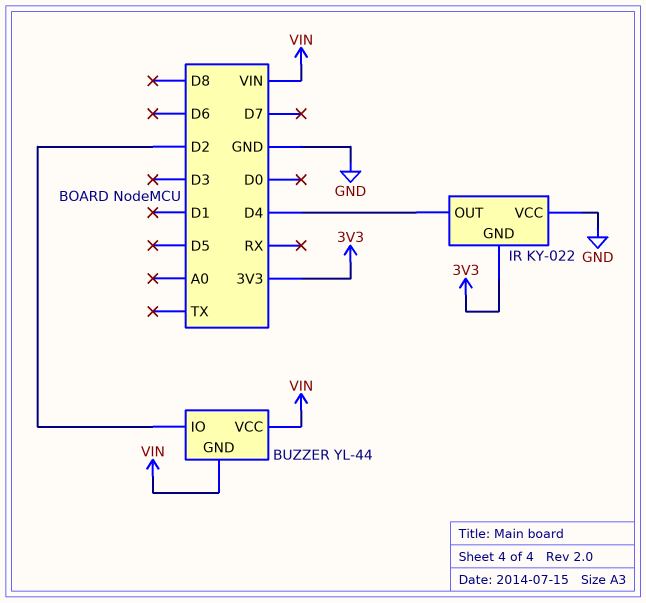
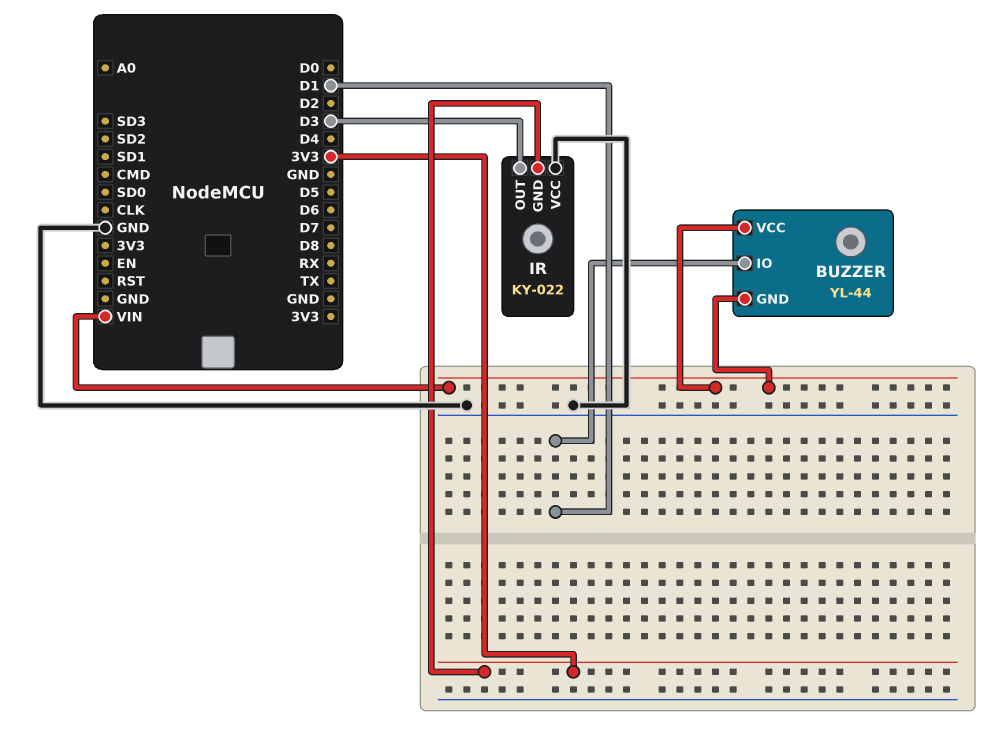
BUZZER pin IO: D2 -> D1
IR pin OUT: D4 -> D3

